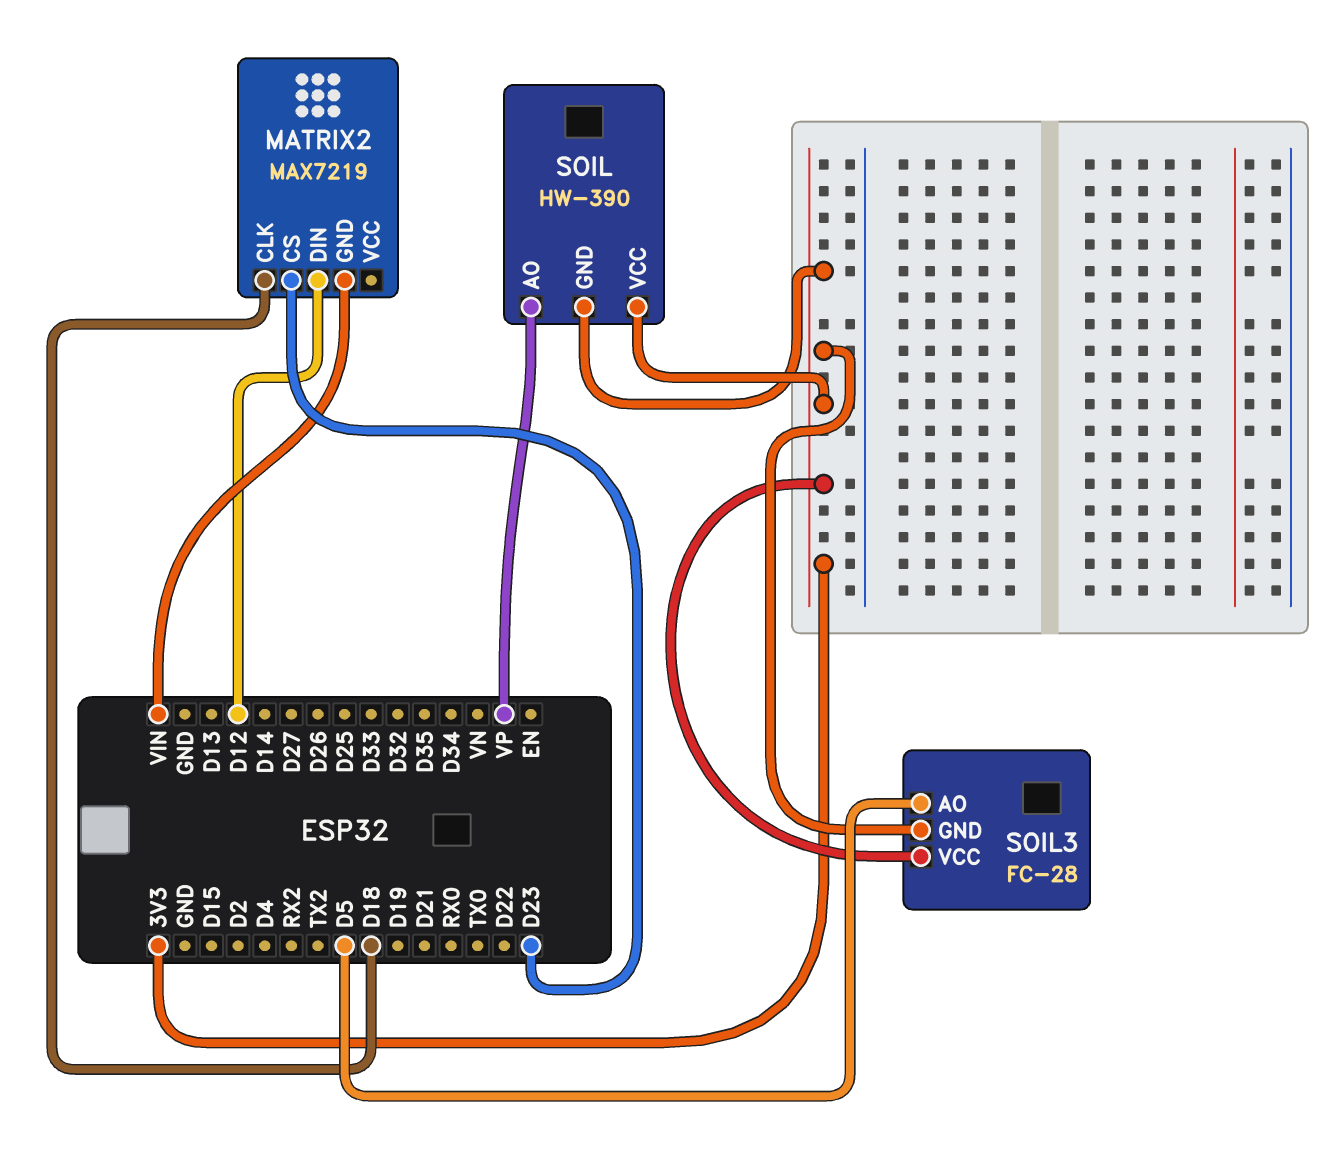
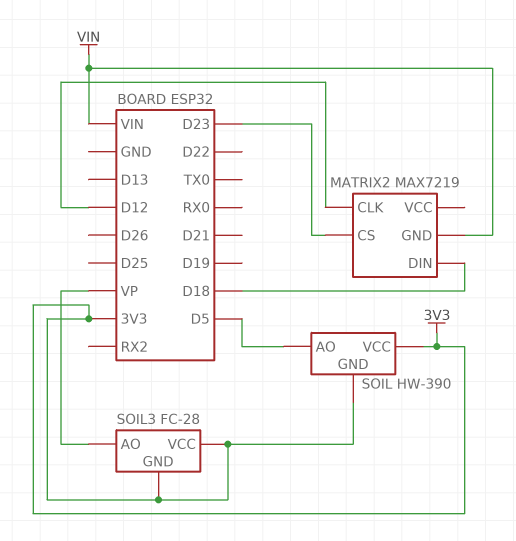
MATRIX2 pin CLK: D18 -> D12
MATRIX2 pin DIN: D12 -> D18
SOIL pin AO: VP -> D5
SOIL3 pin AO: D5 -> VP

